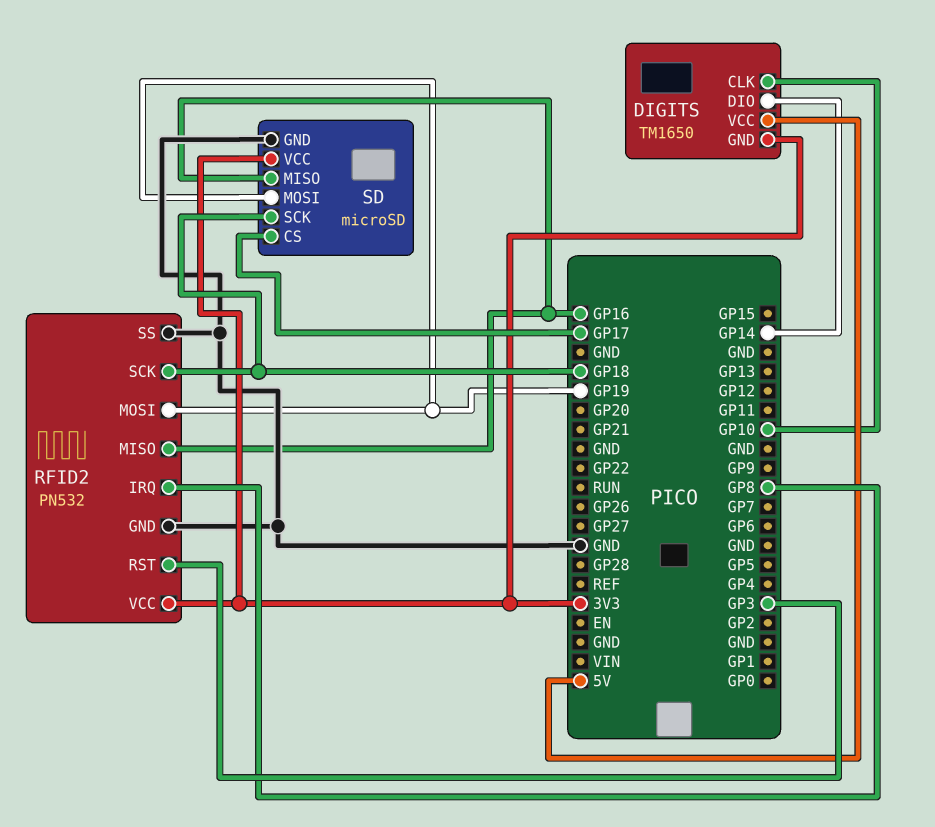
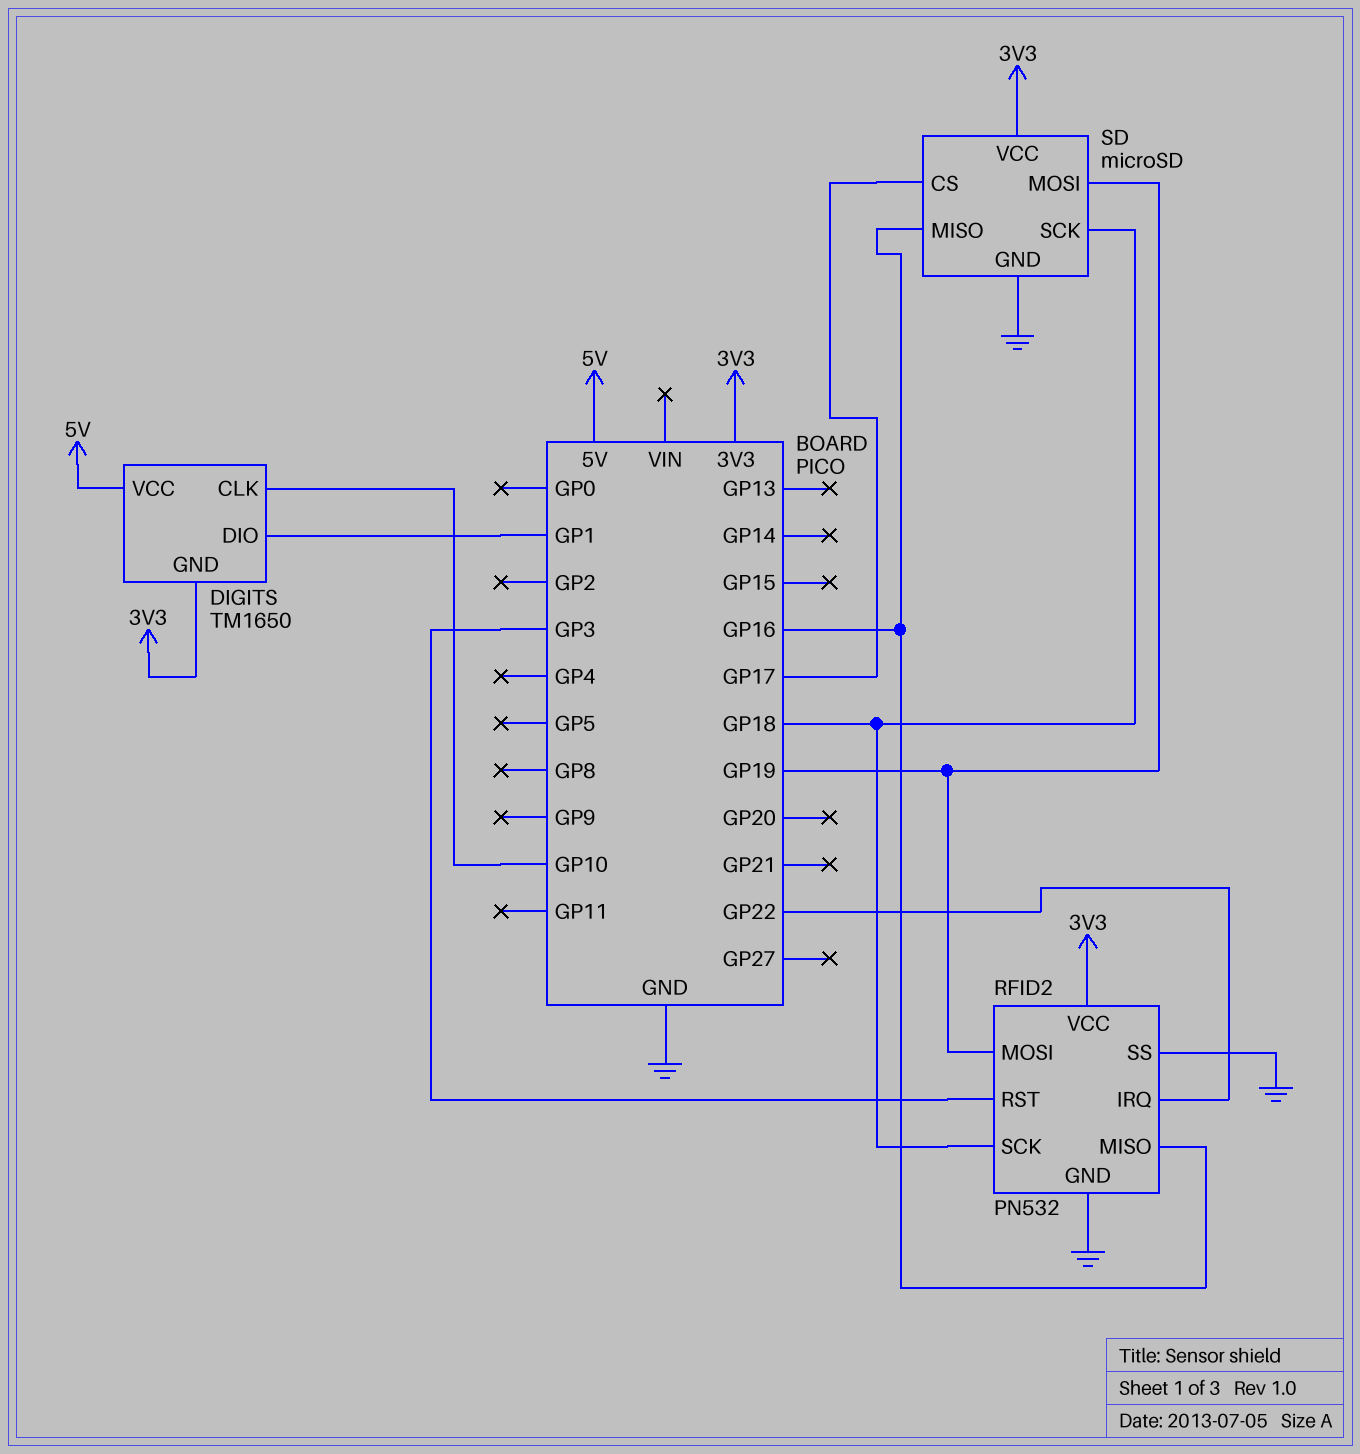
DIGITS pin DIO: GP14 -> GP1
RFID2 pin IRQ: GP8 -> GP22

